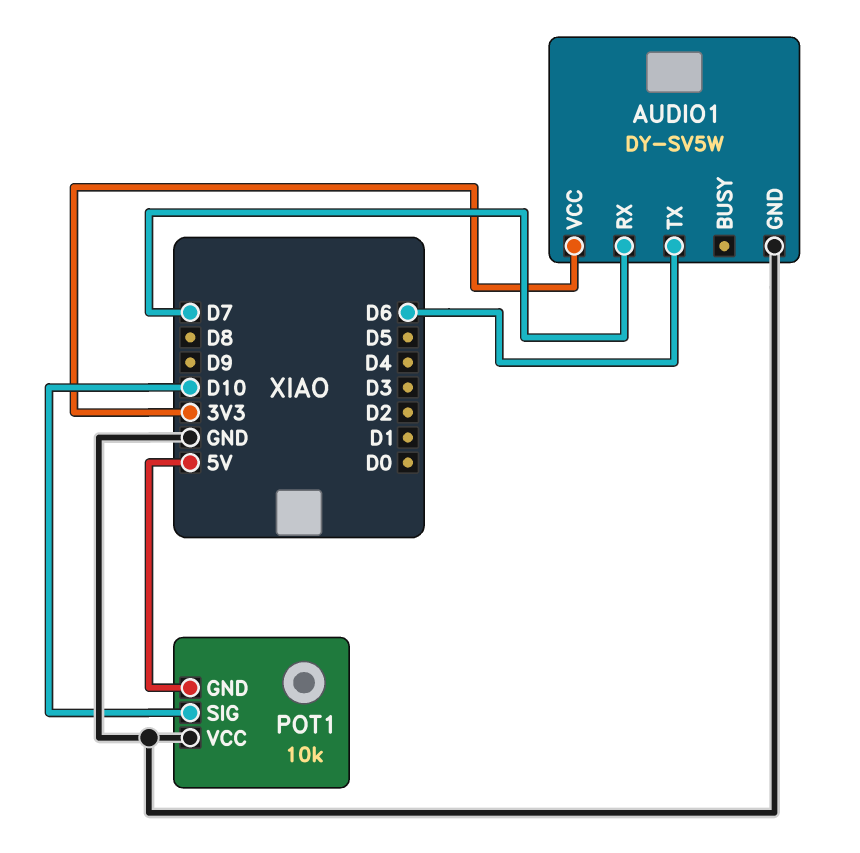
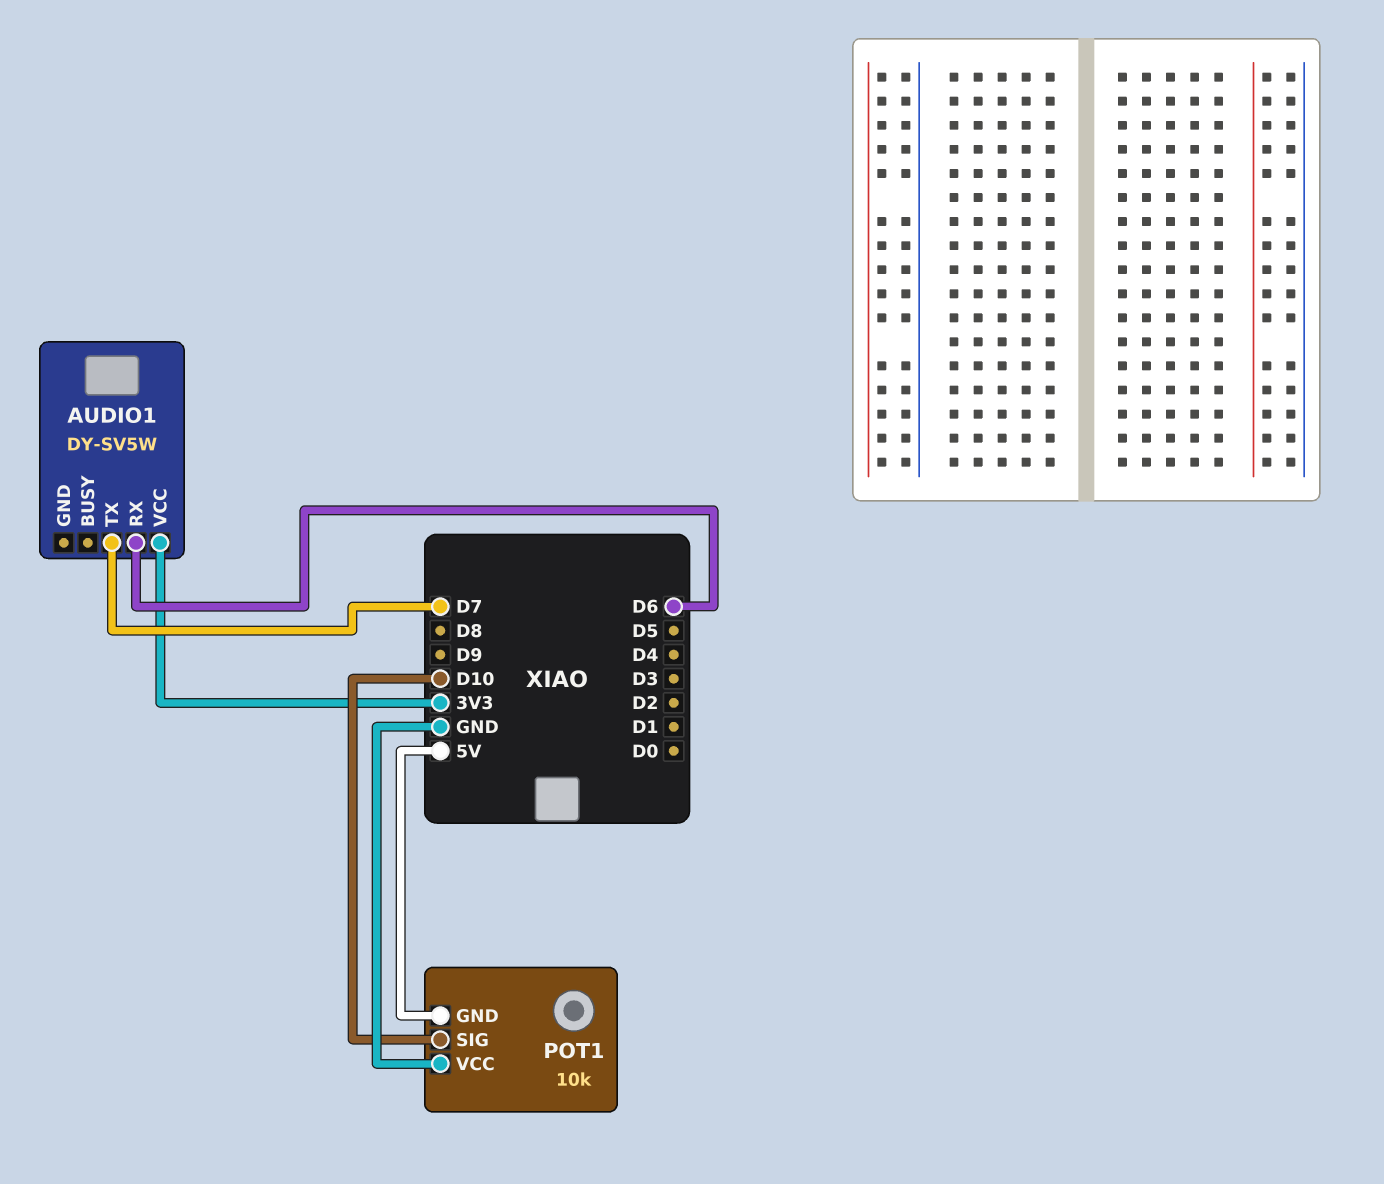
AUDIO1 pin GND: GND -> none
AUDIO1 pin RX: D7 -> D6
AUDIO1 pin TX: D6 -> D7

